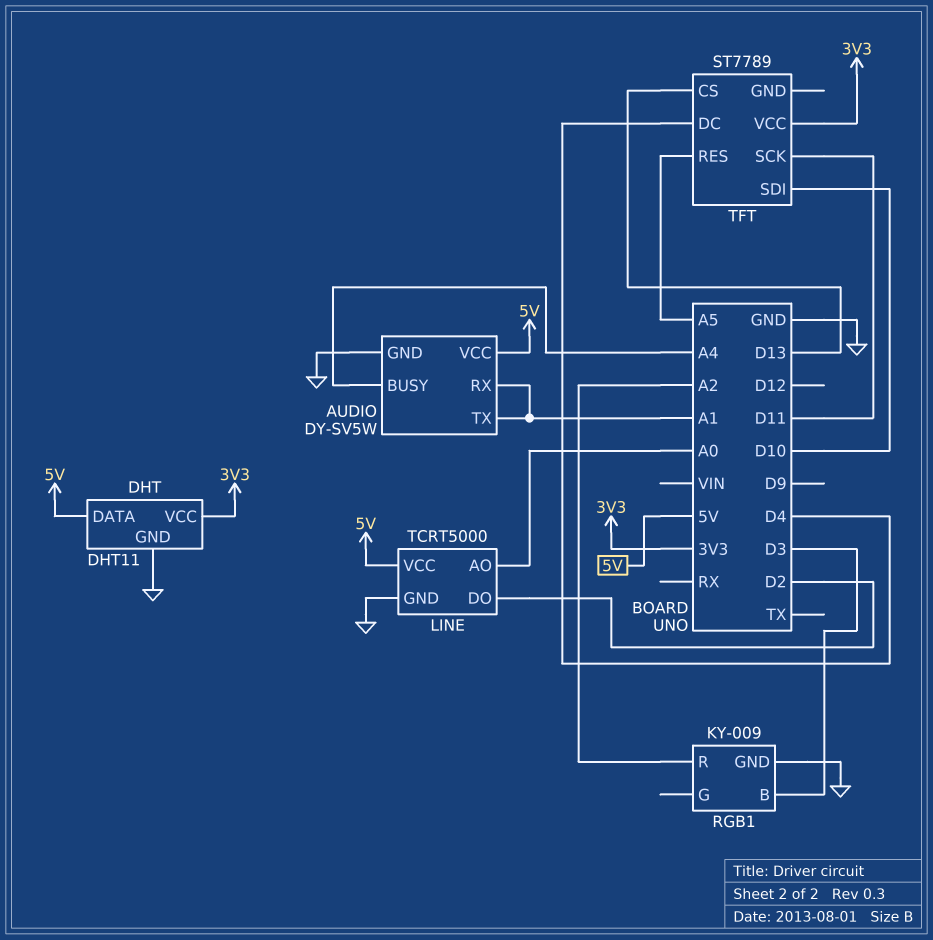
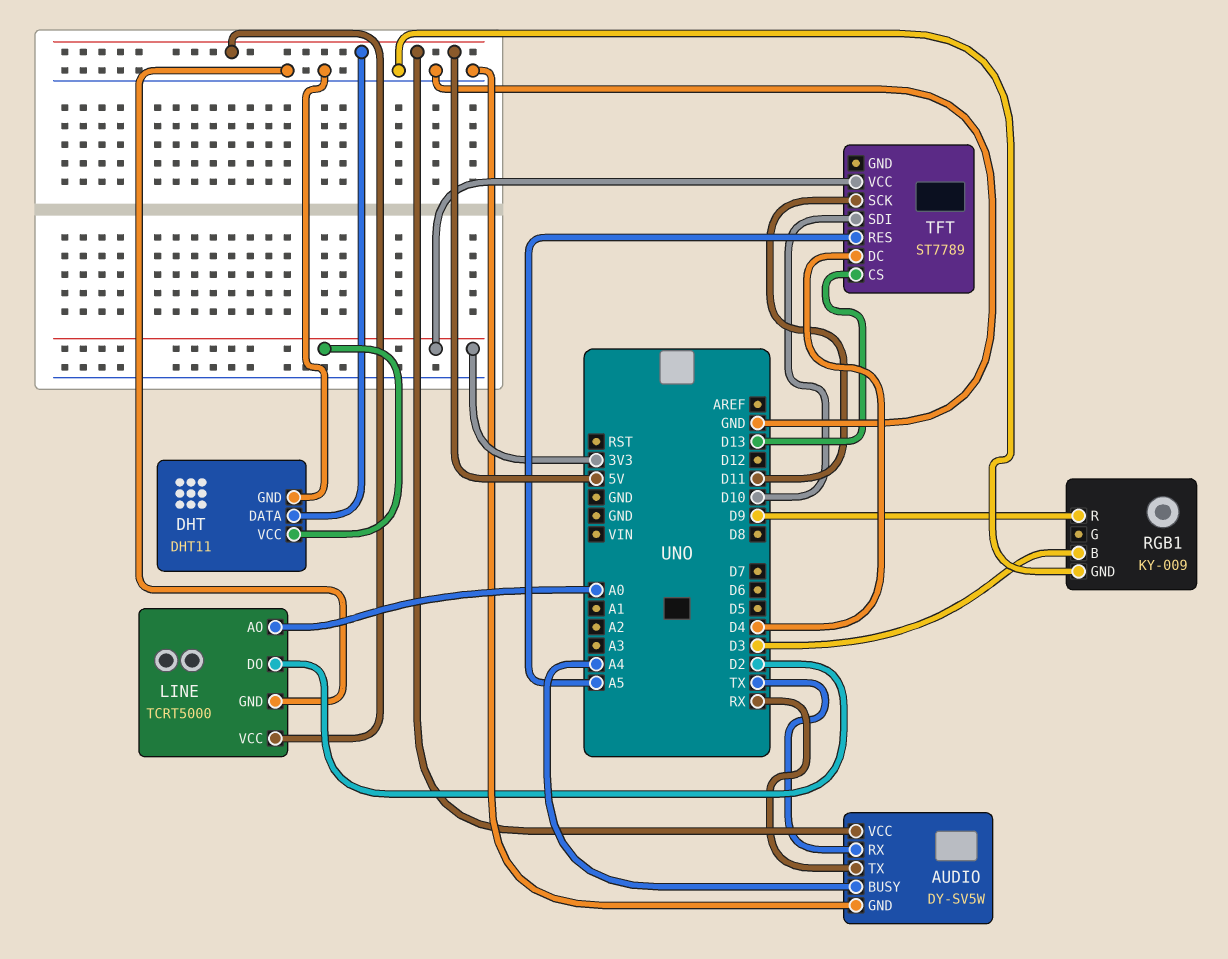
AUDIO pin RX: A1 -> TX
AUDIO pin TX: A1 -> RX
RGB1 pin R: A2 -> D9

